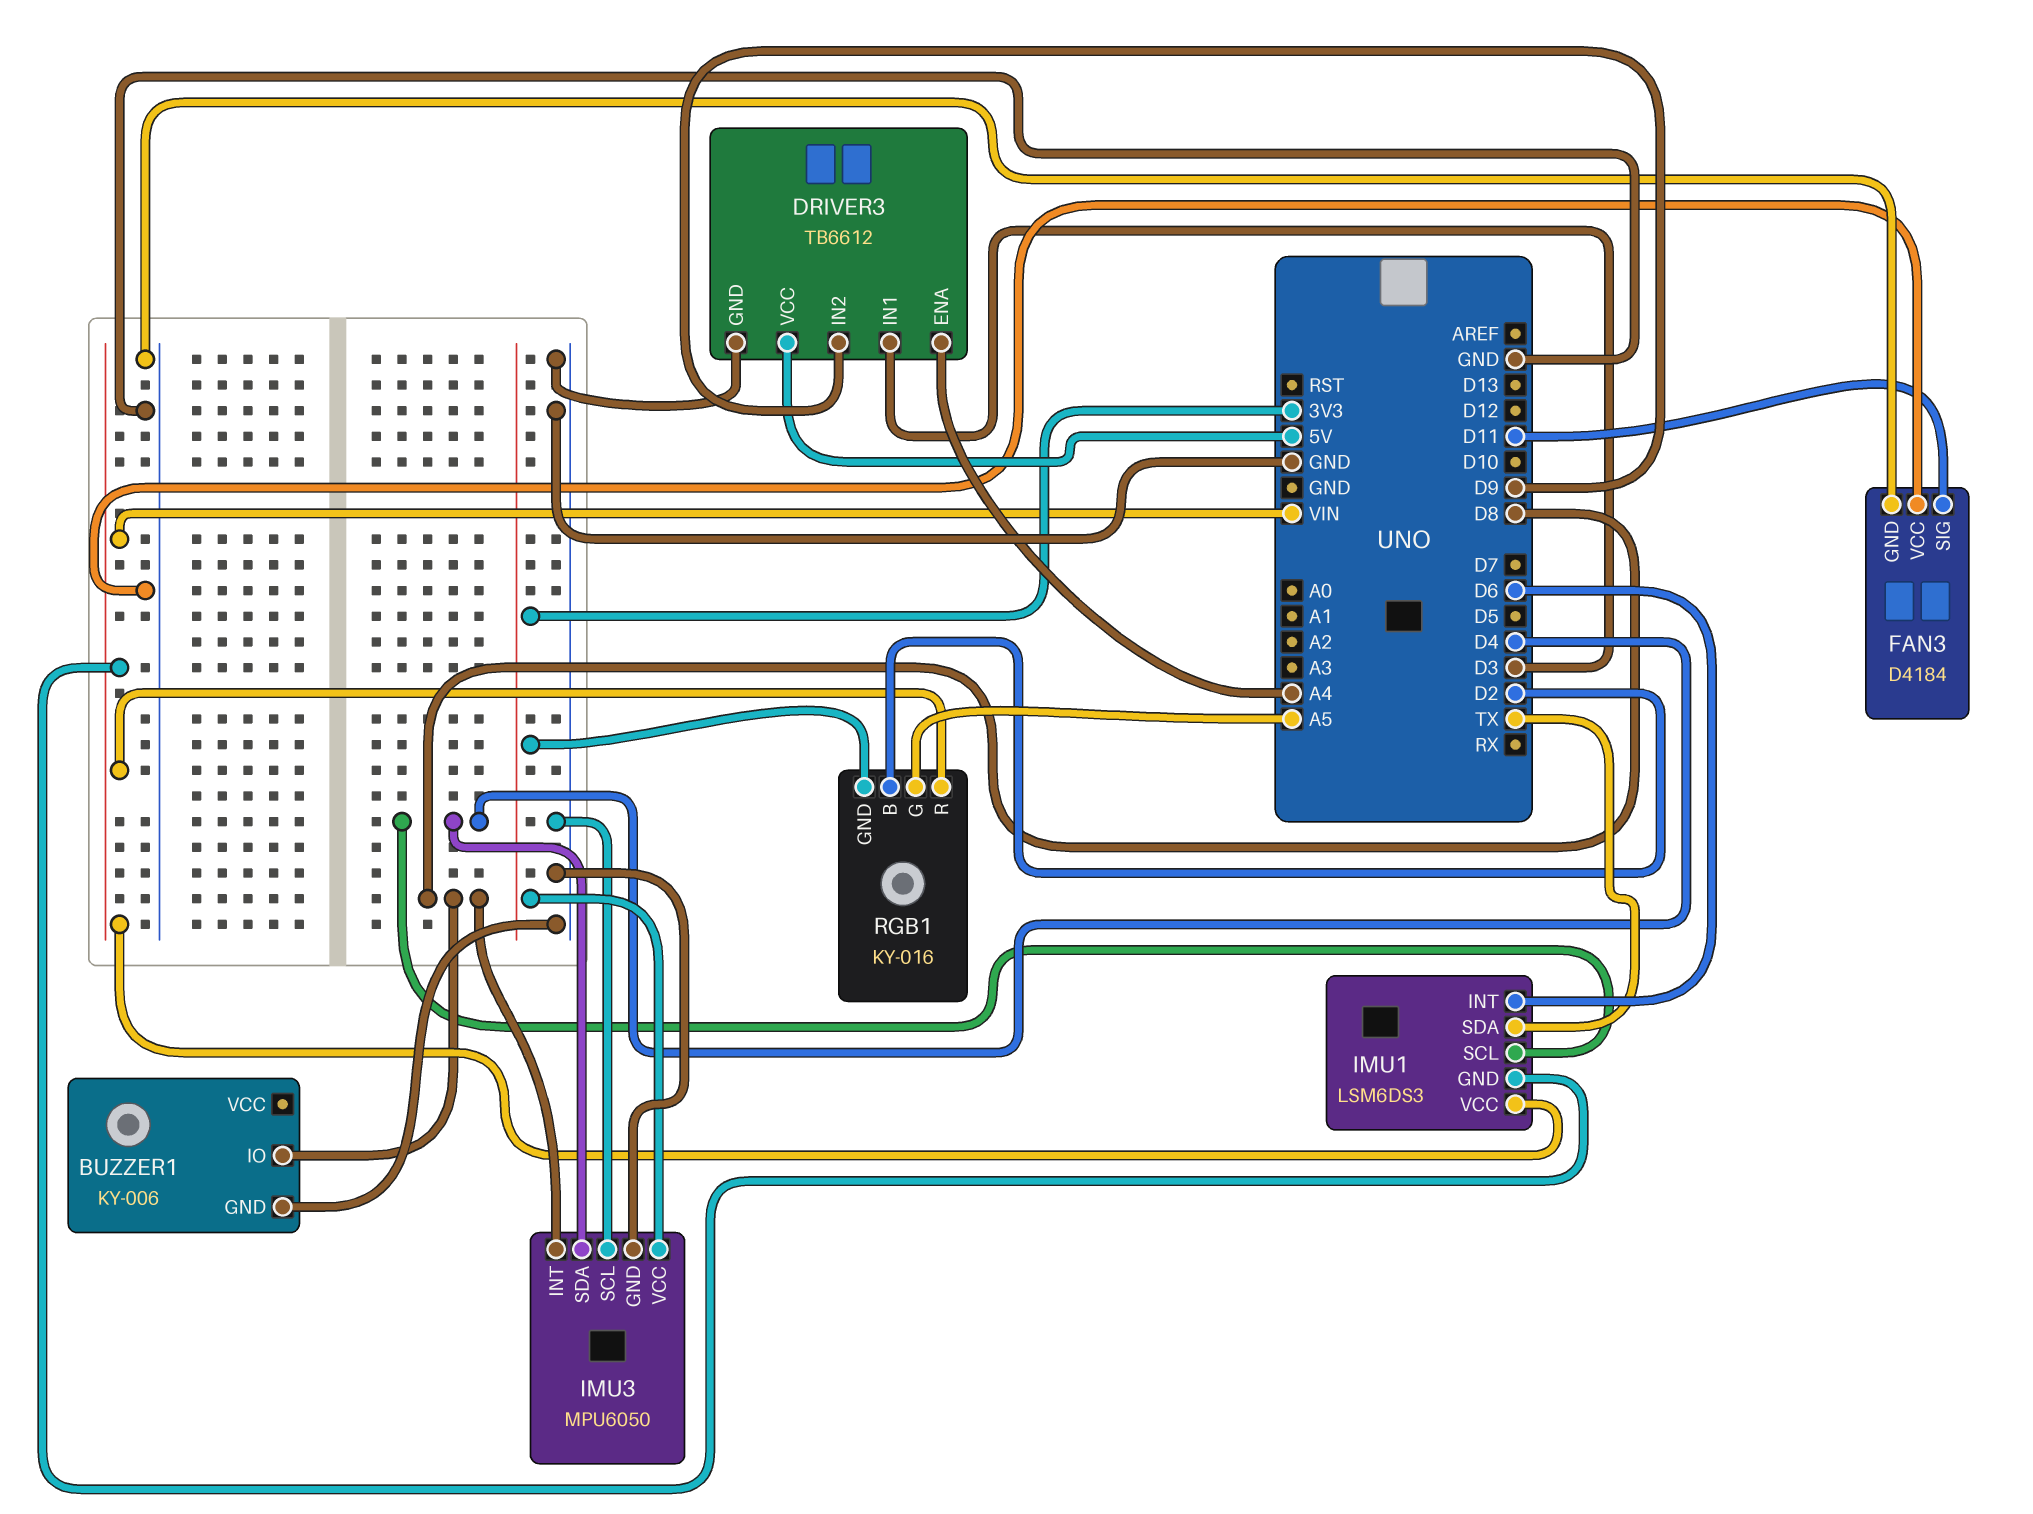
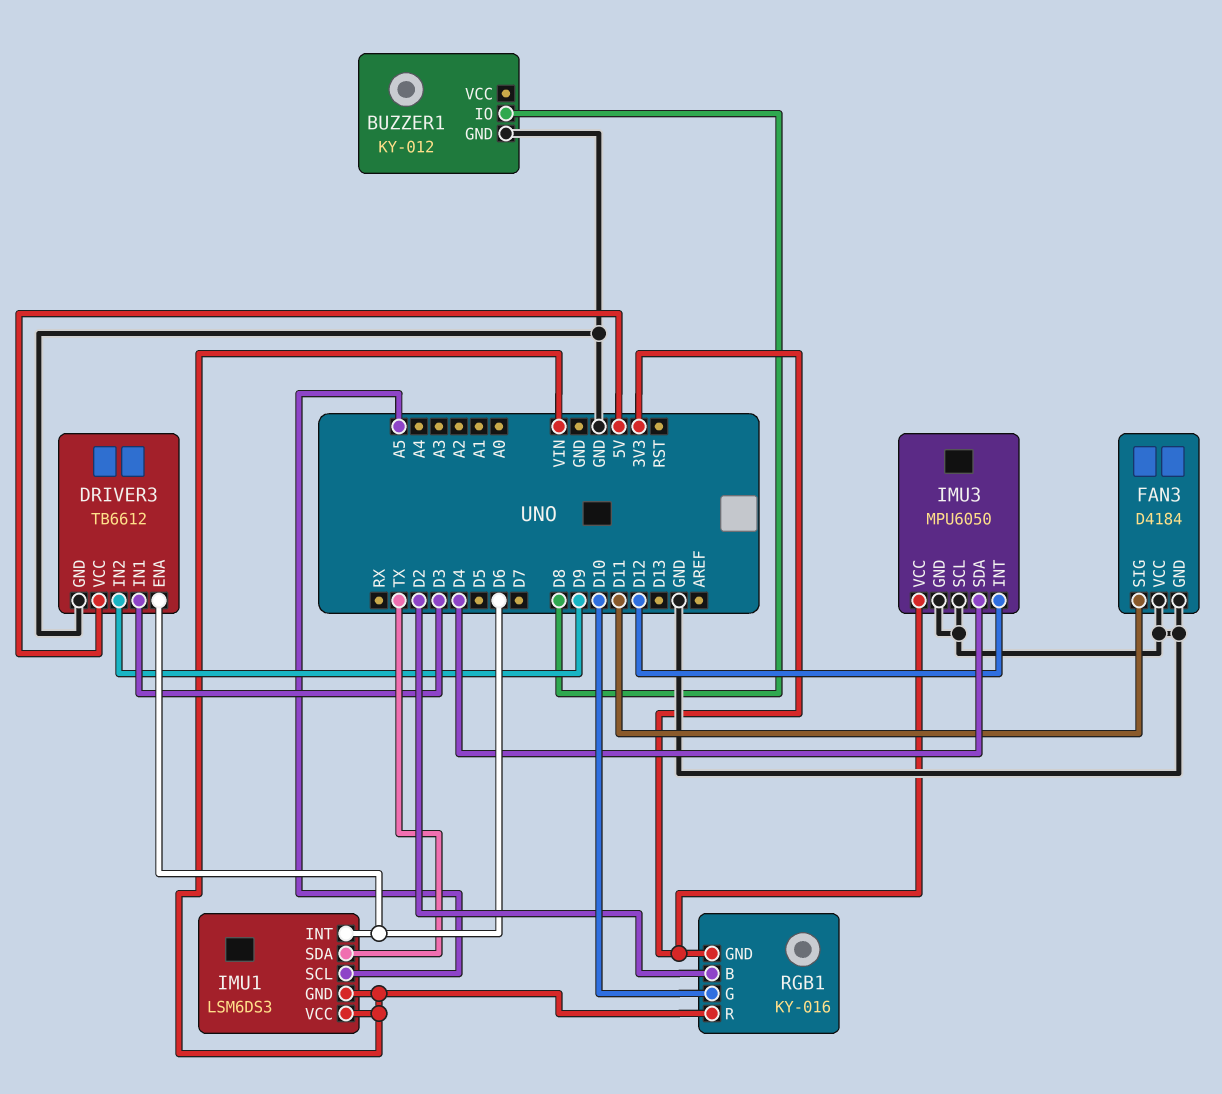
BUZZER1: KY-006 -> KY-012
DRIVER3 pin ENA: A4 -> D6
IMU1 pin SCL: D4 -> A5
IMU3 pin INT: D8 -> D12
RGB1 pin G: A5 -> D10

